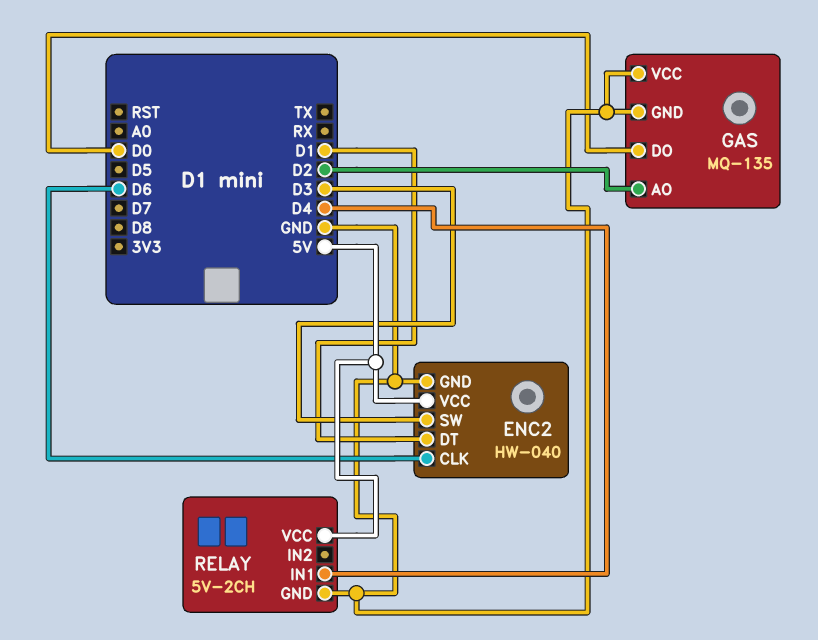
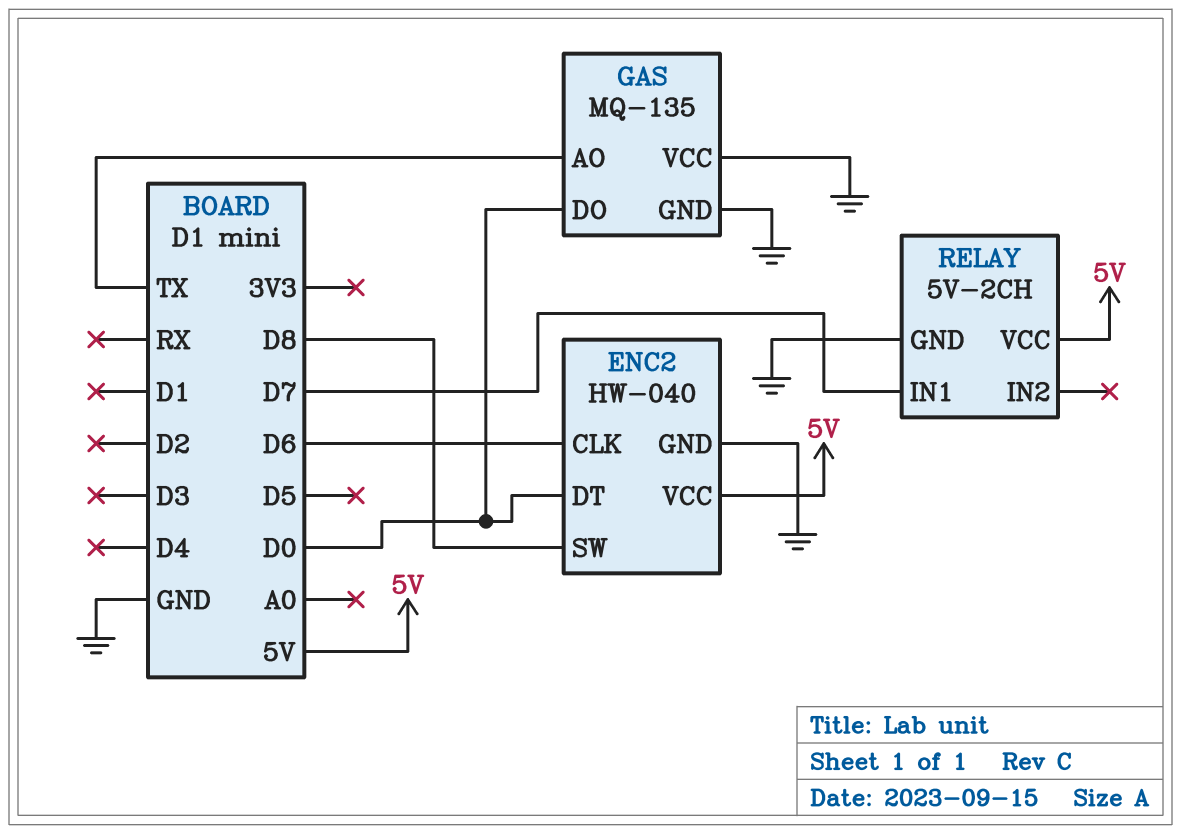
ENC2 pin DT: D1 -> D0
ENC2 pin SW: D3 -> D8
GAS pin AO: D2 -> TX
RELAY pin IN1: D4 -> D7

